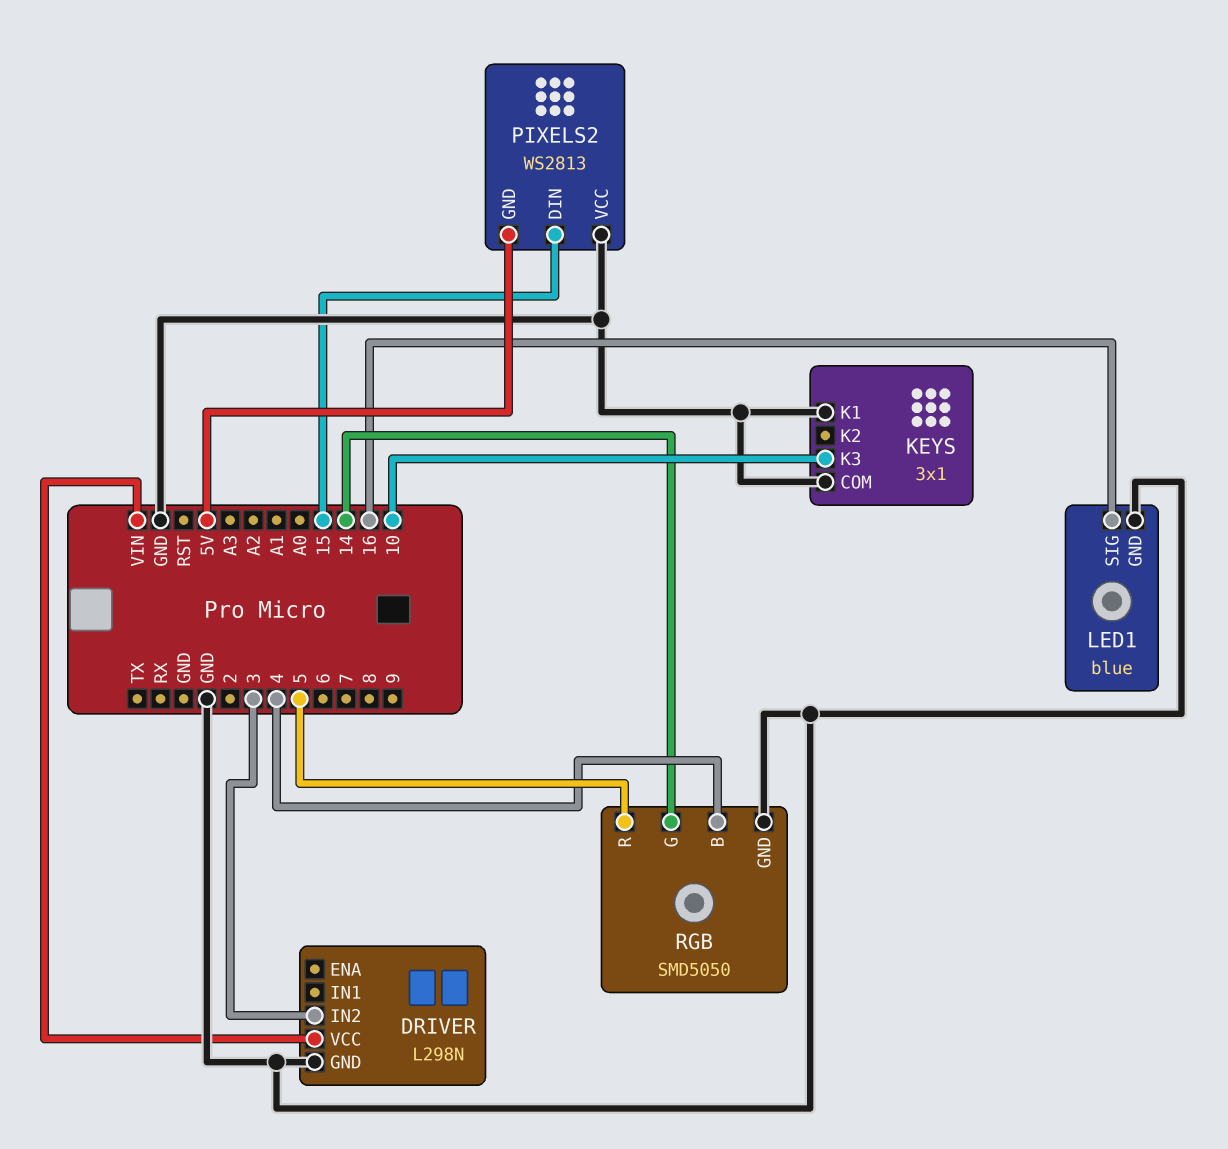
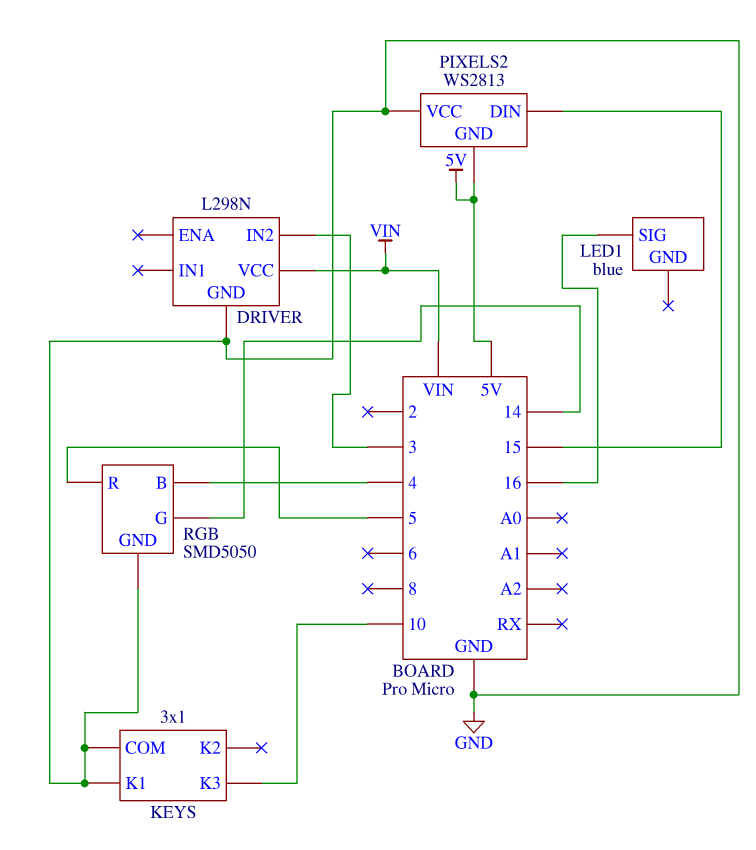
LED1 pin GND: GND -> none

